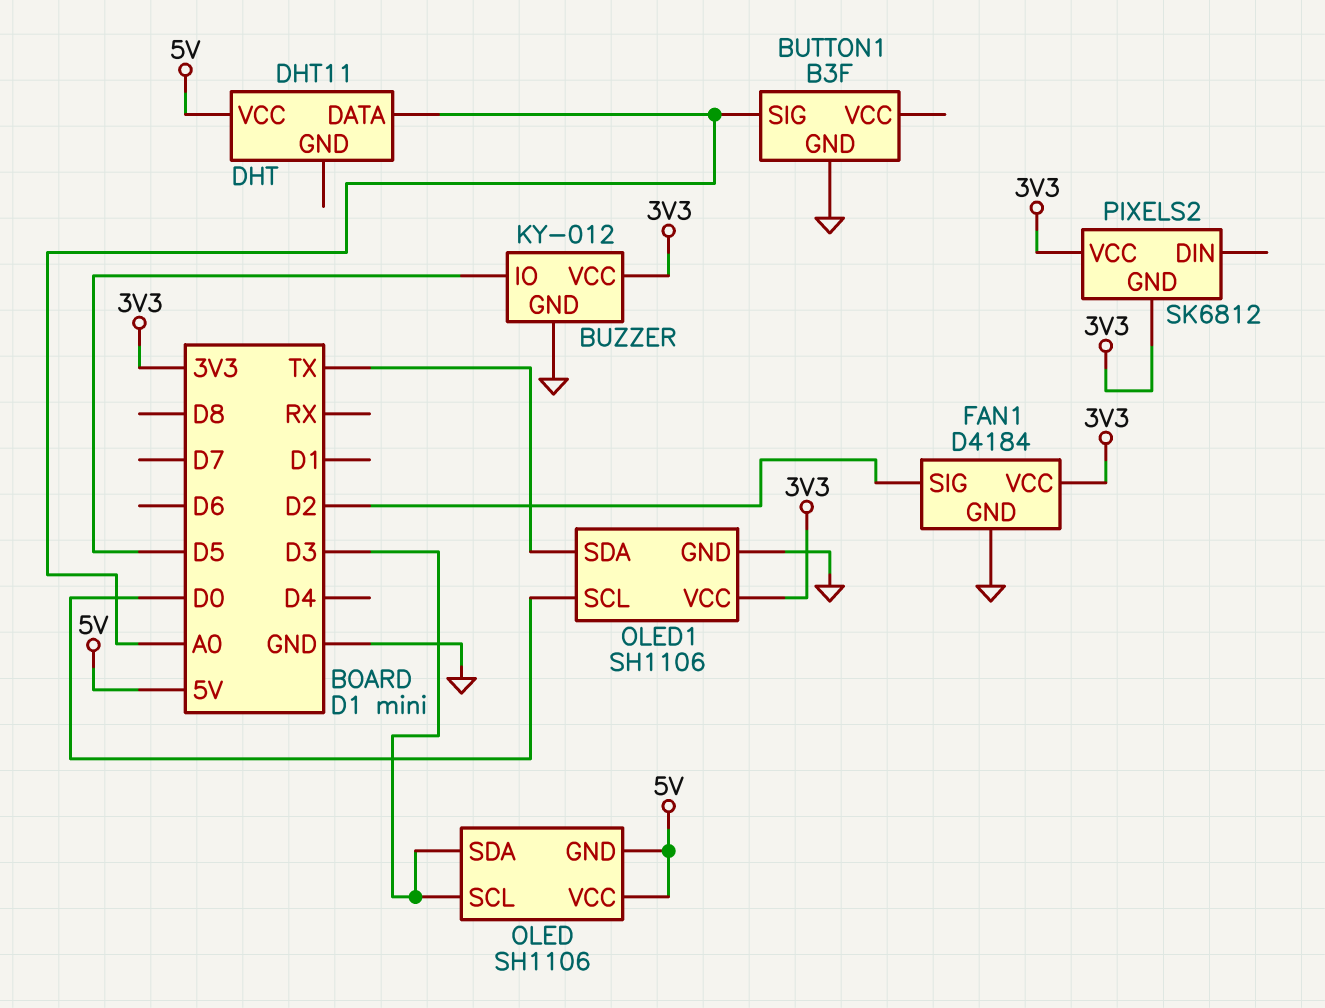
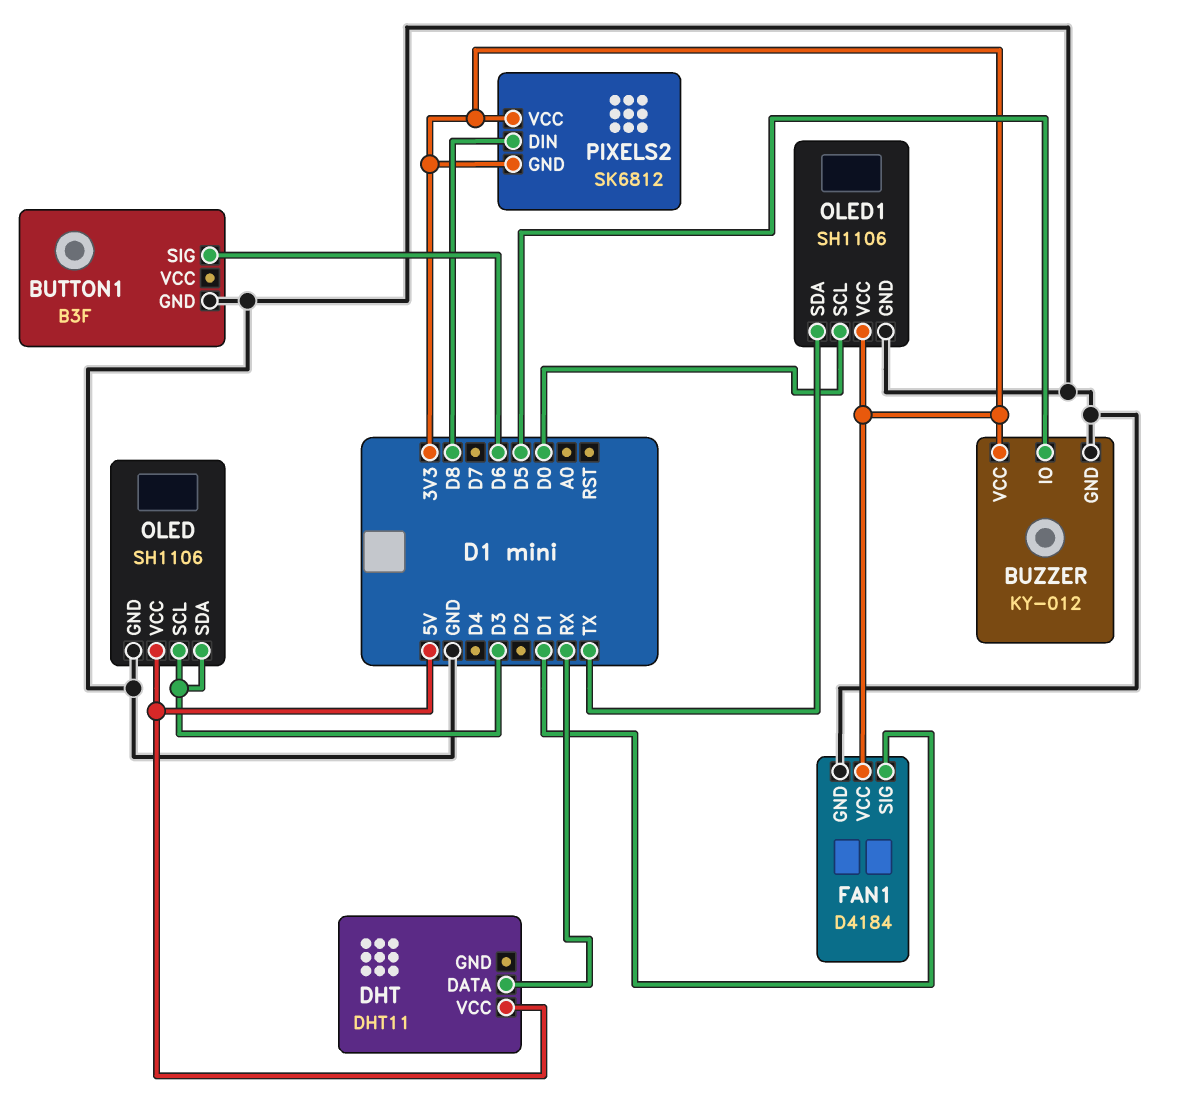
BUTTON1 pin SIG: A0 -> D6
DHT pin DATA: A0 -> RX
FAN1 pin SIG: D2 -> D1
OLED pin GND: 5V -> GND
PIXELS2 pin DIN: none -> D8

